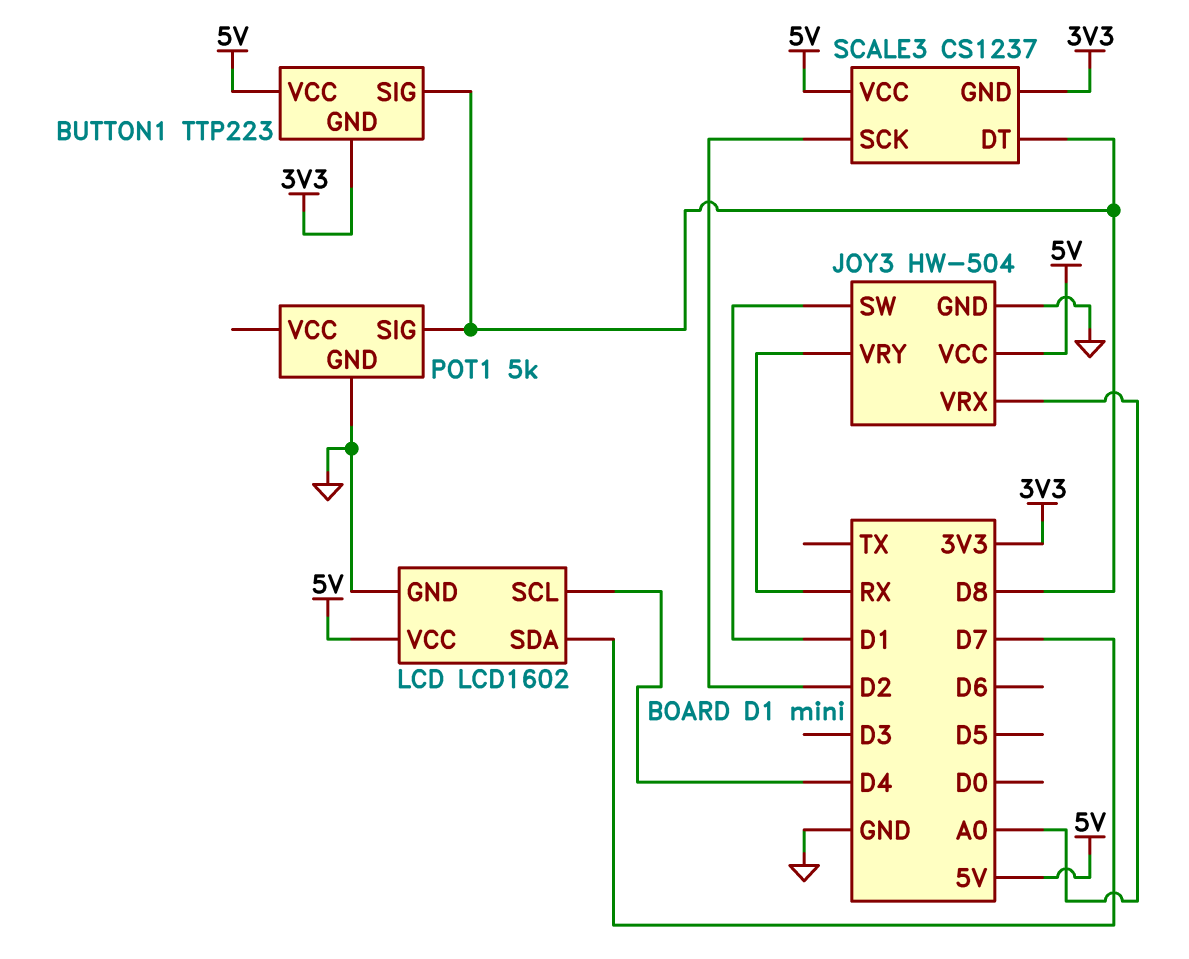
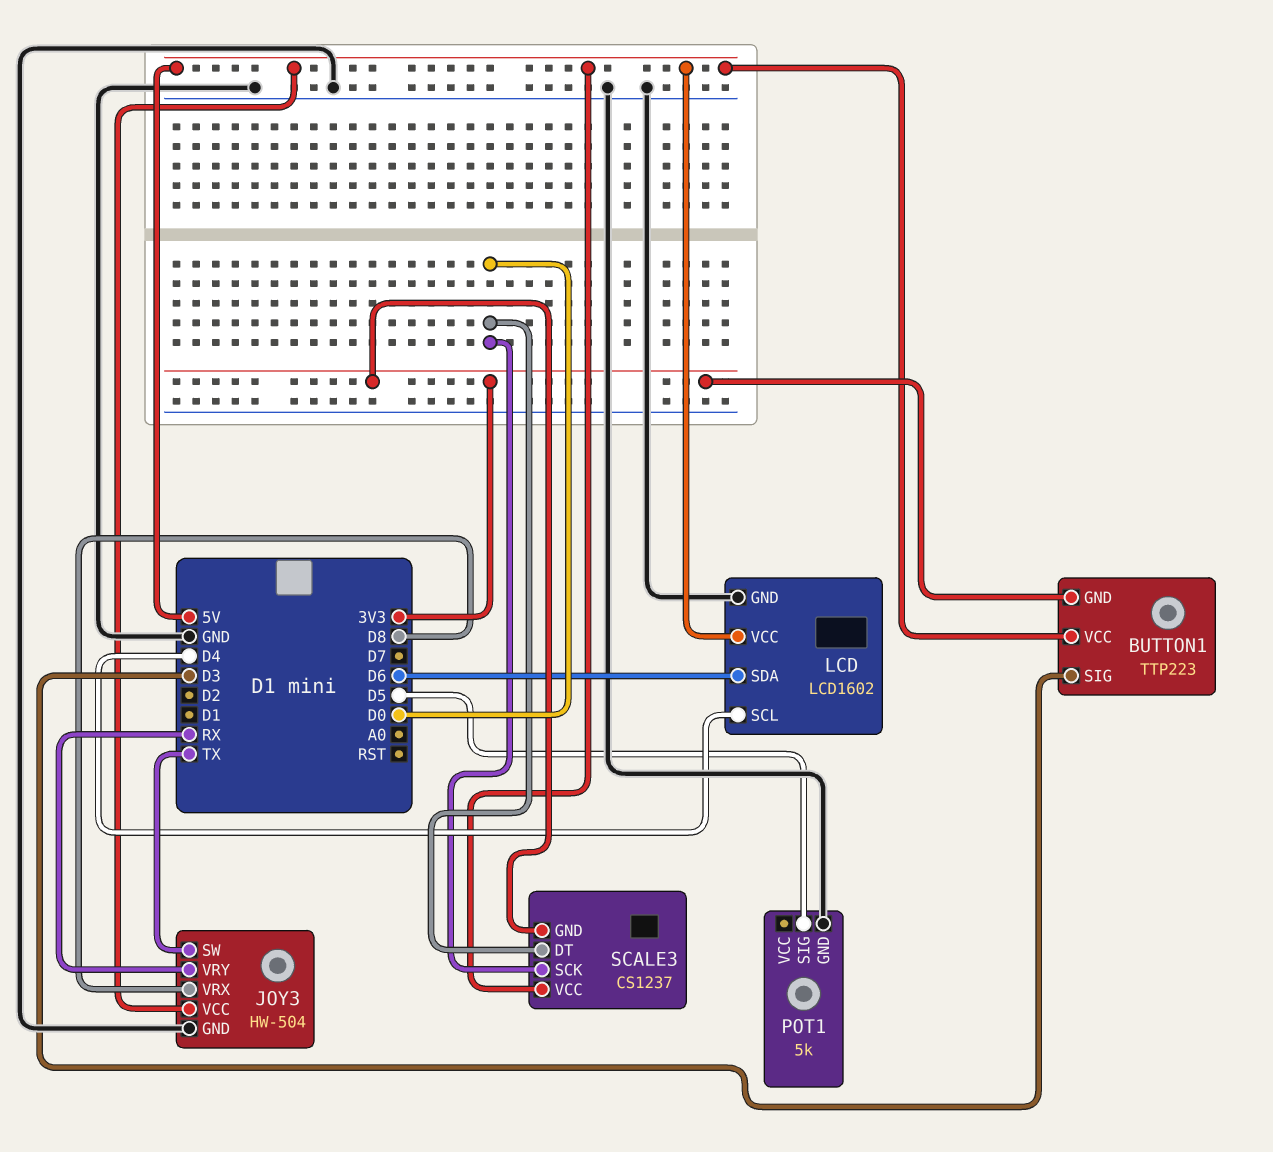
BUTTON1 pin SIG: D8 -> D3
JOY3 pin SW: D1 -> TX
JOY3 pin VRX: A0 -> D8
LCD pin SDA: D7 -> D6
POT1 pin SIG: D8 -> D5
SCALE3 pin DT: D8 -> D0
SCALE3 pin SCK: D2 -> D0

